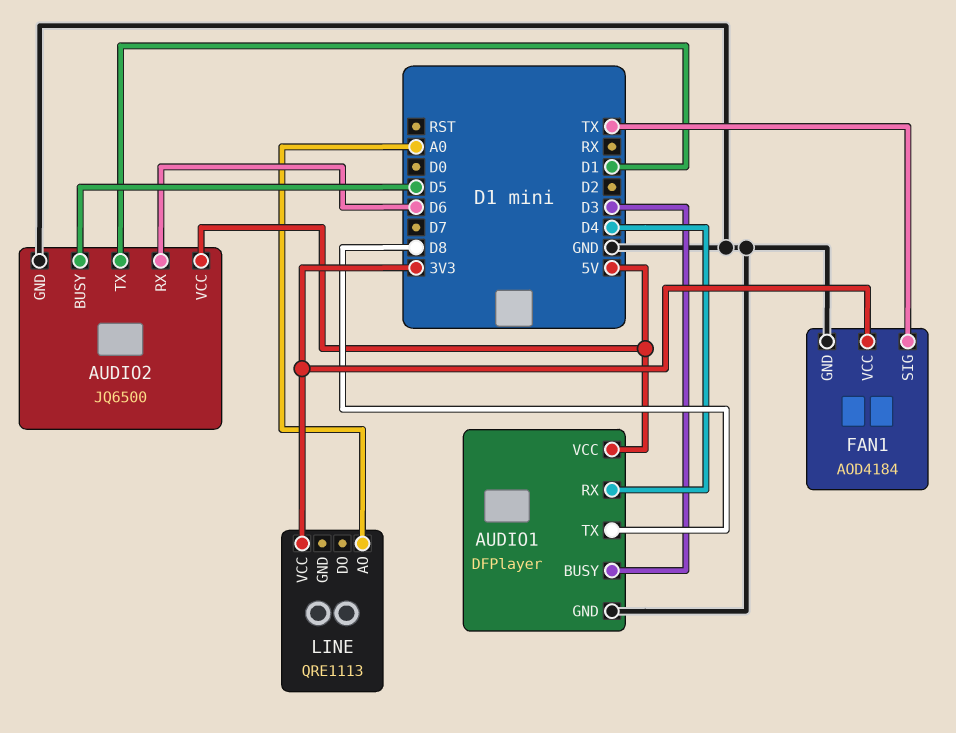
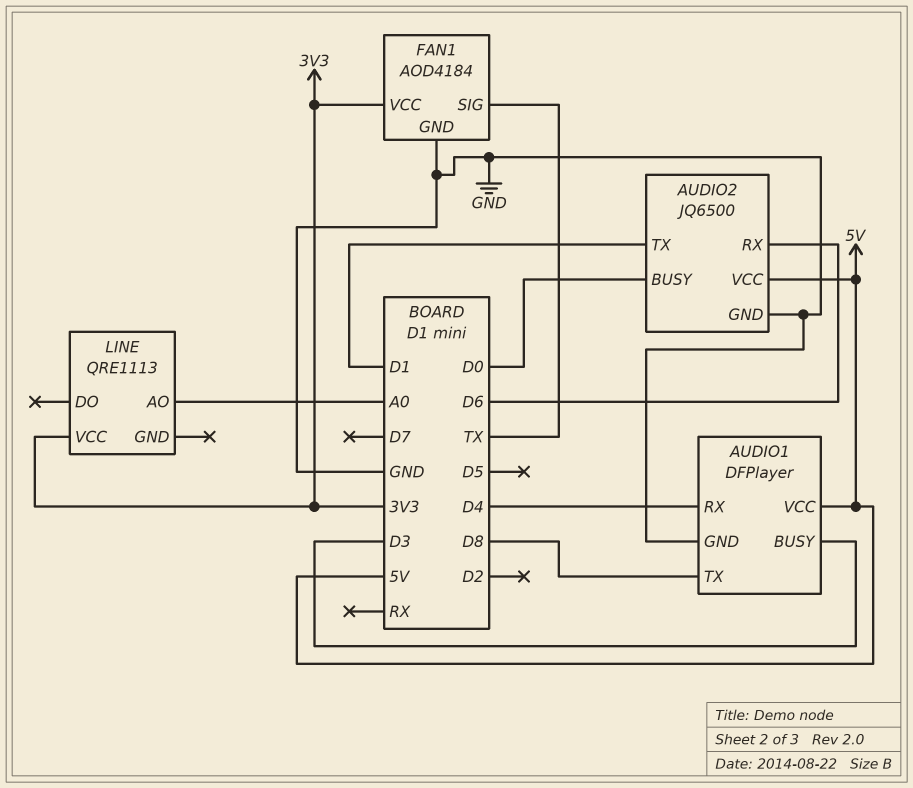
AUDIO2 pin BUSY: D5 -> D0

